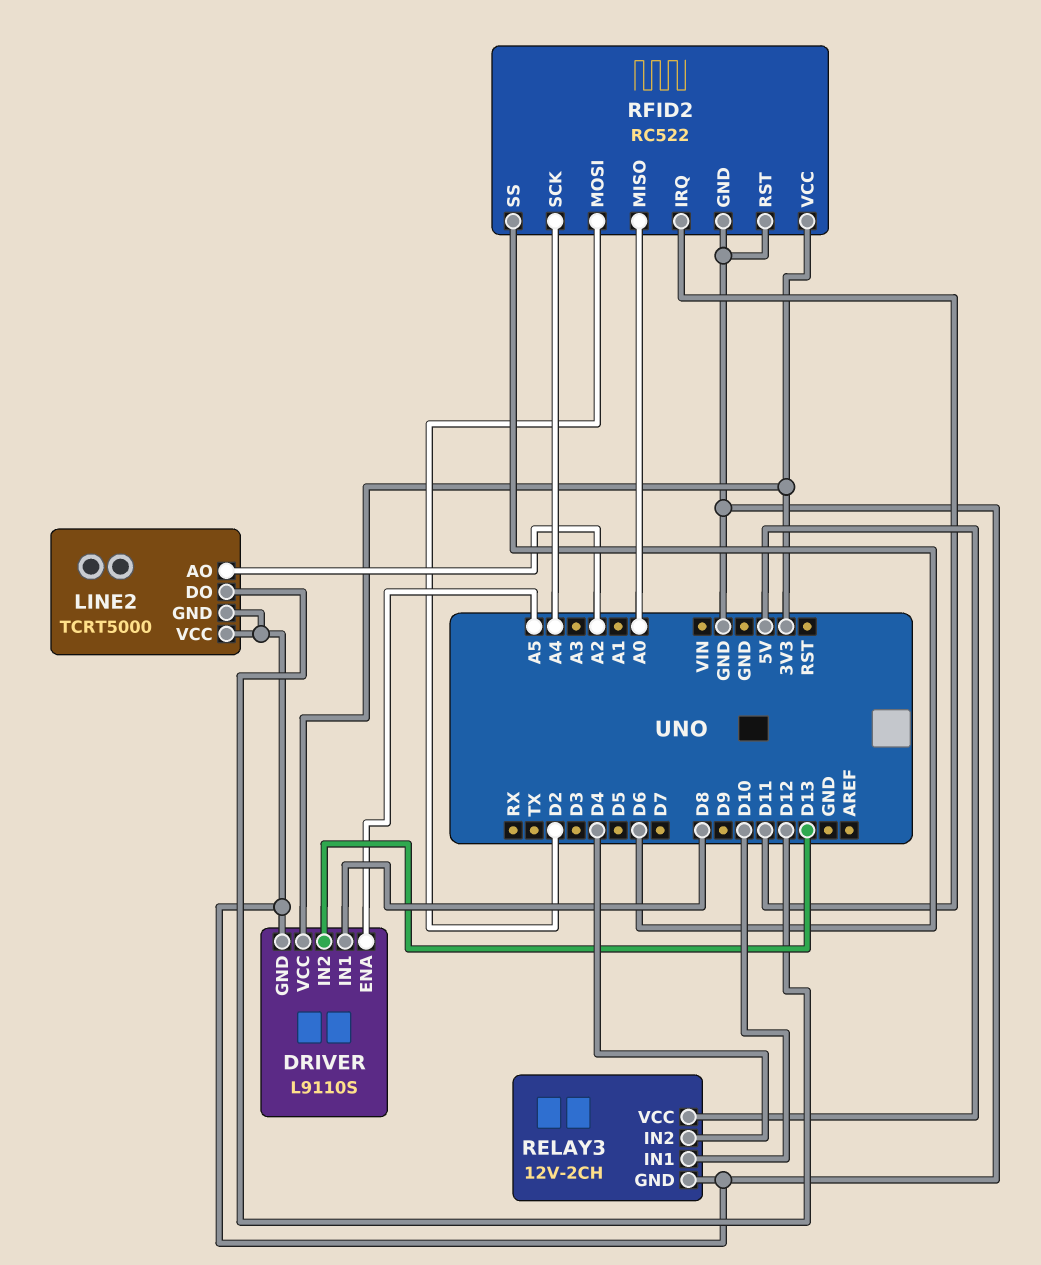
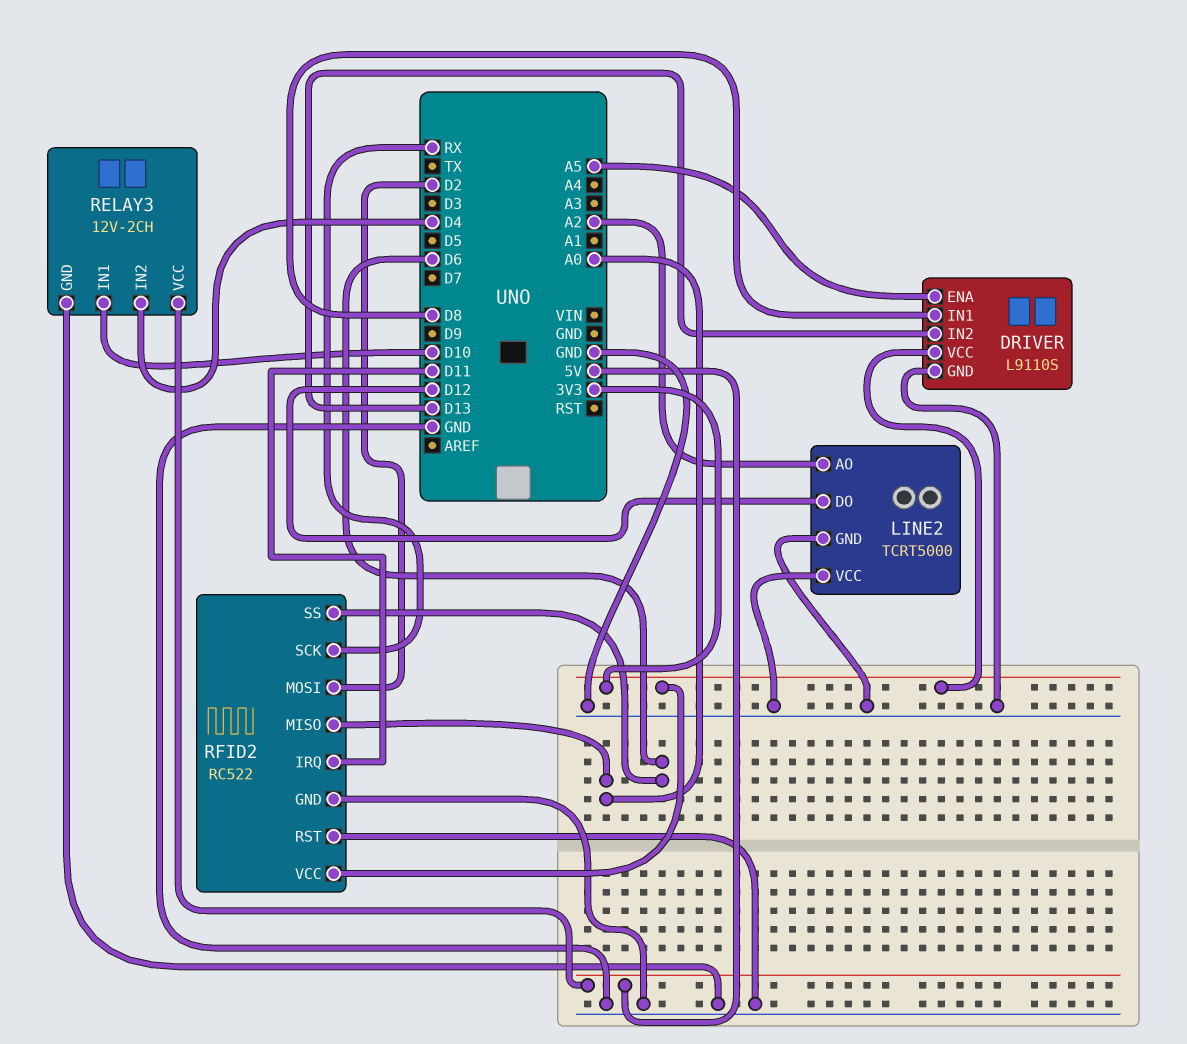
RFID2 pin SCK: A4 -> RX

